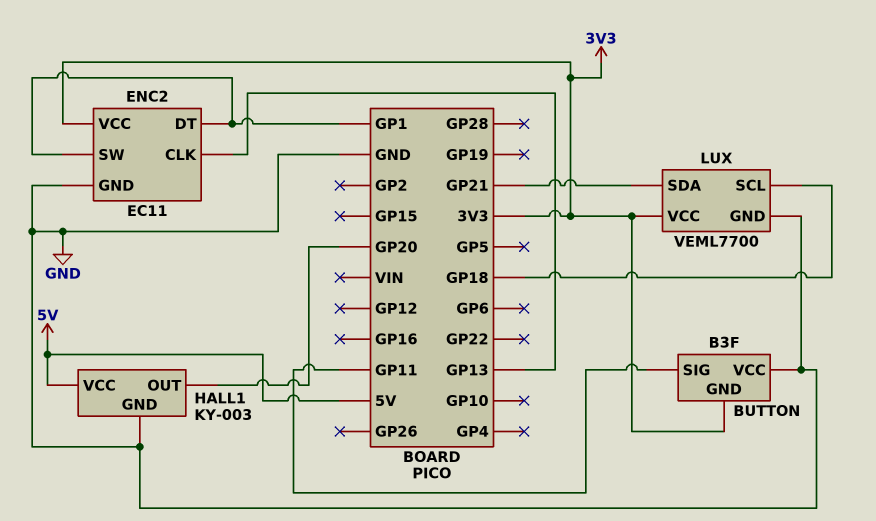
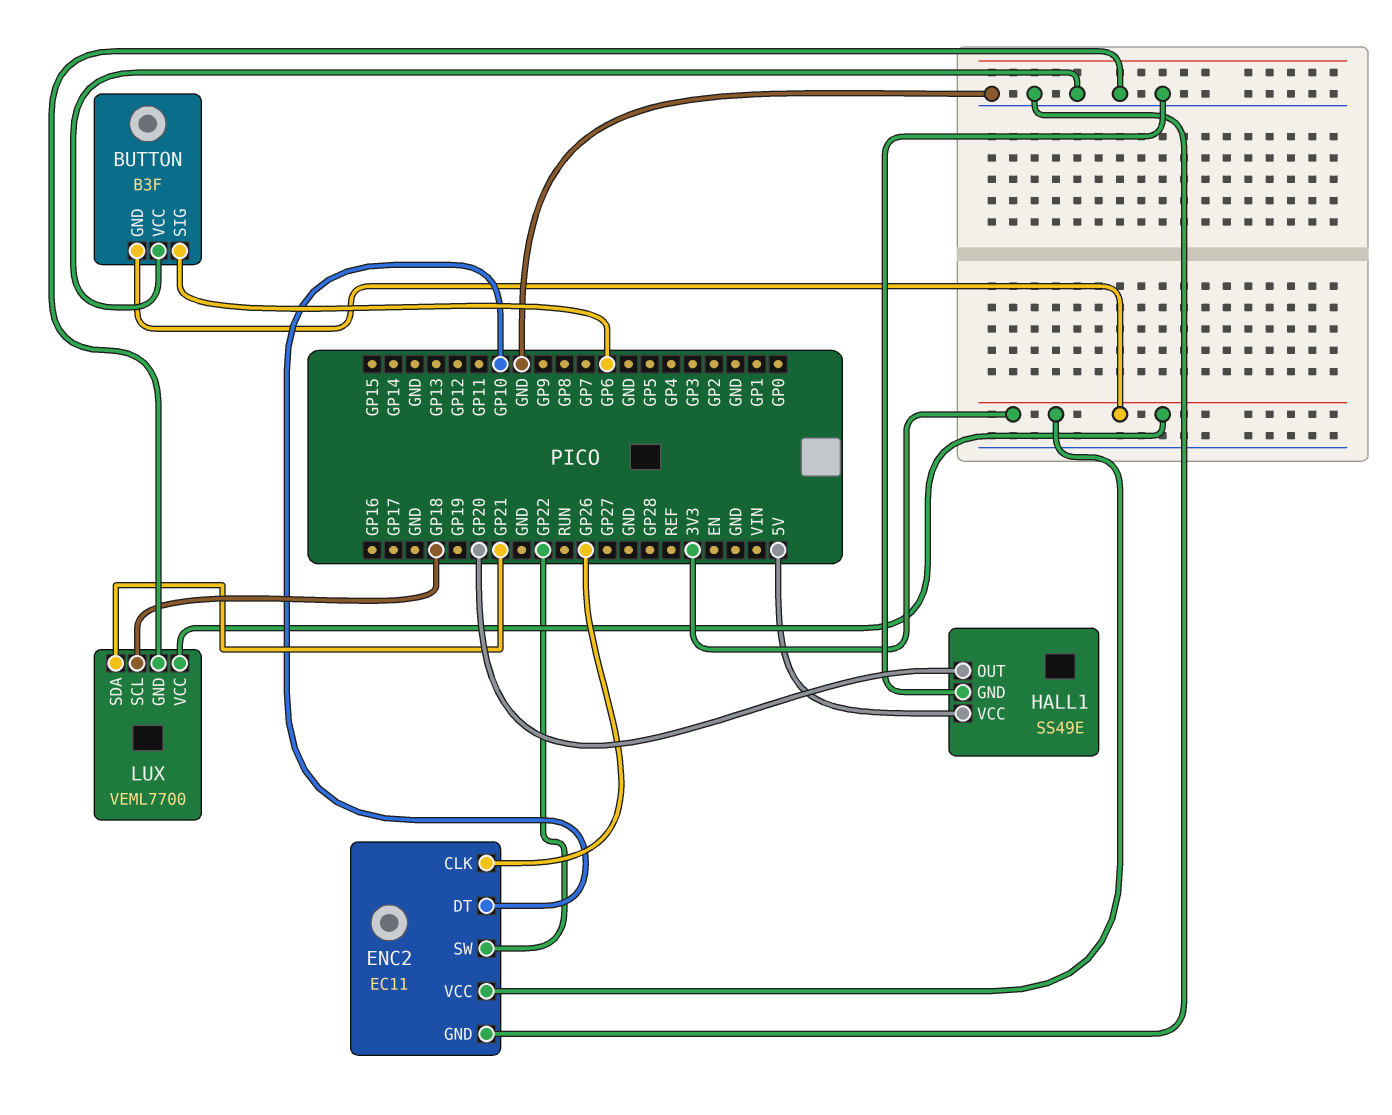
BUTTON pin SIG: GP11 -> GP6
ENC2 pin CLK: GP13 -> GP26
ENC2 pin DT: GP1 -> GP10
ENC2 pin SW: GP1 -> GP22
HALL1: KY-003 -> SS49E

